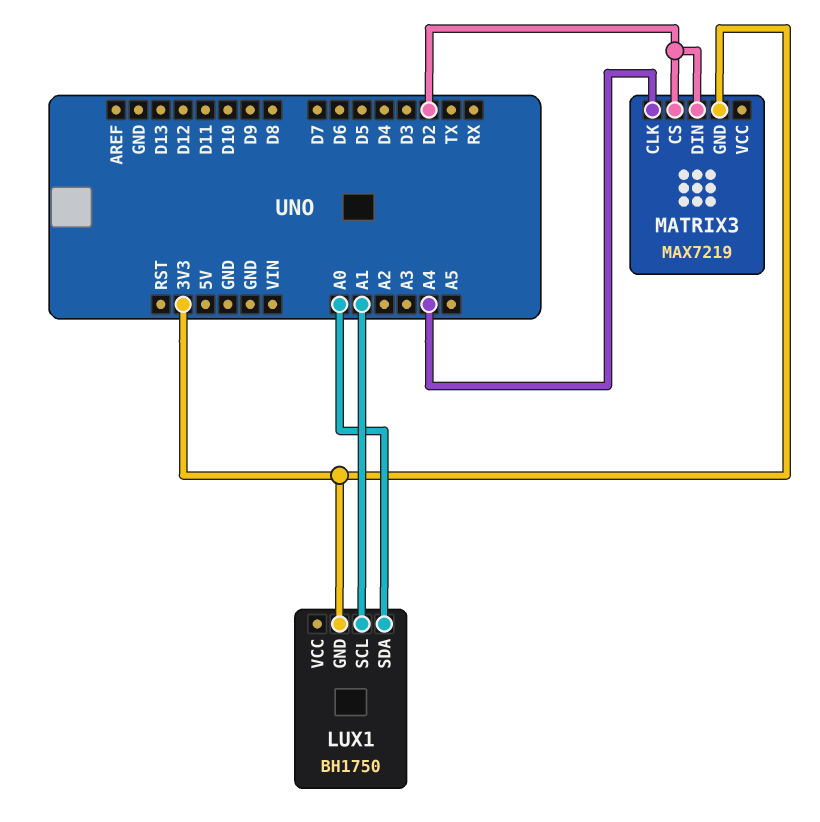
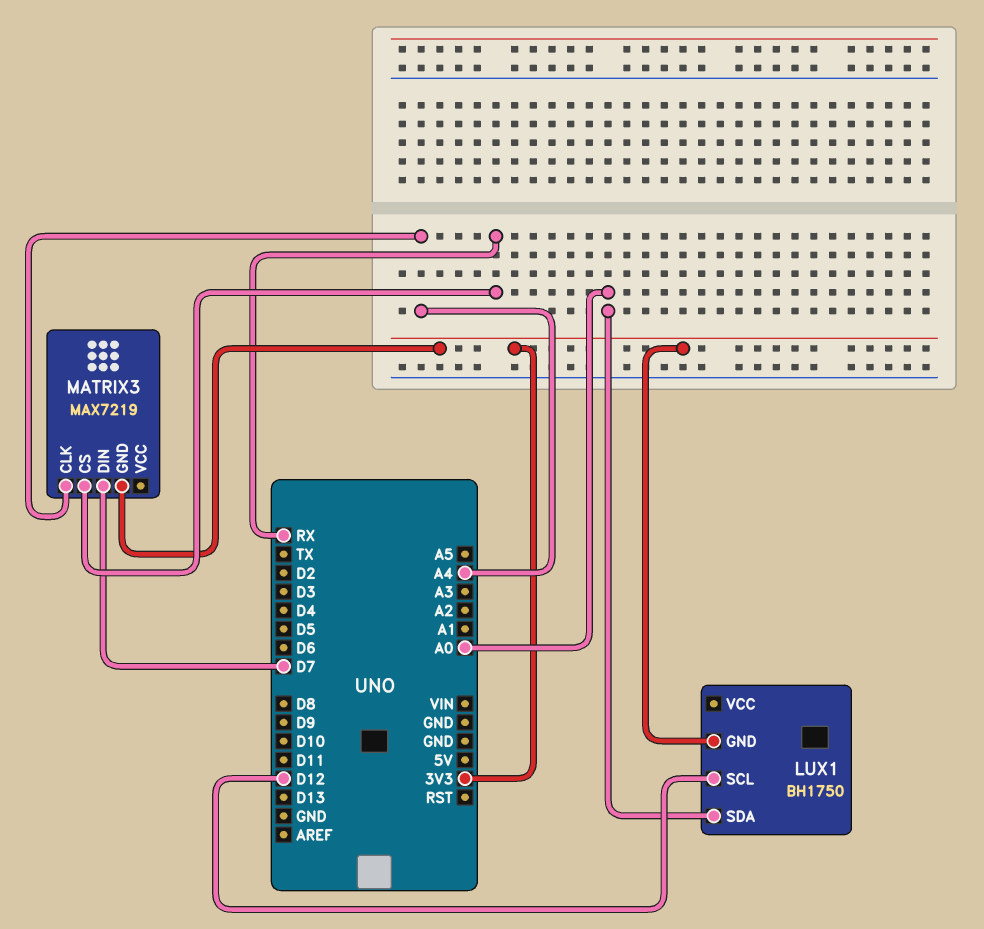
LUX1 pin SCL: A1 -> D12
MATRIX3 pin CS: D2 -> RX
MATRIX3 pin DIN: D2 -> D7

